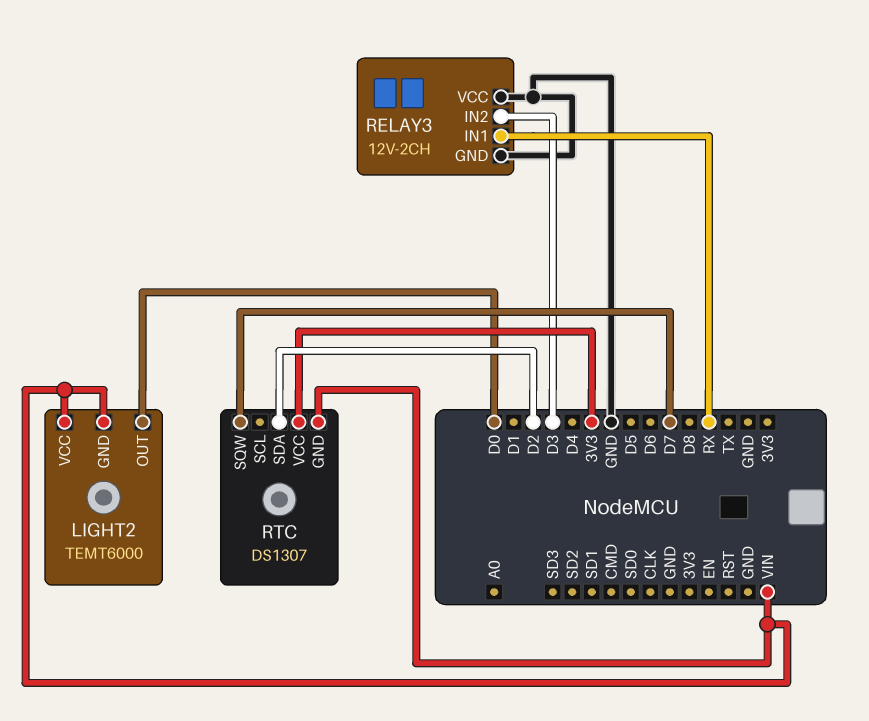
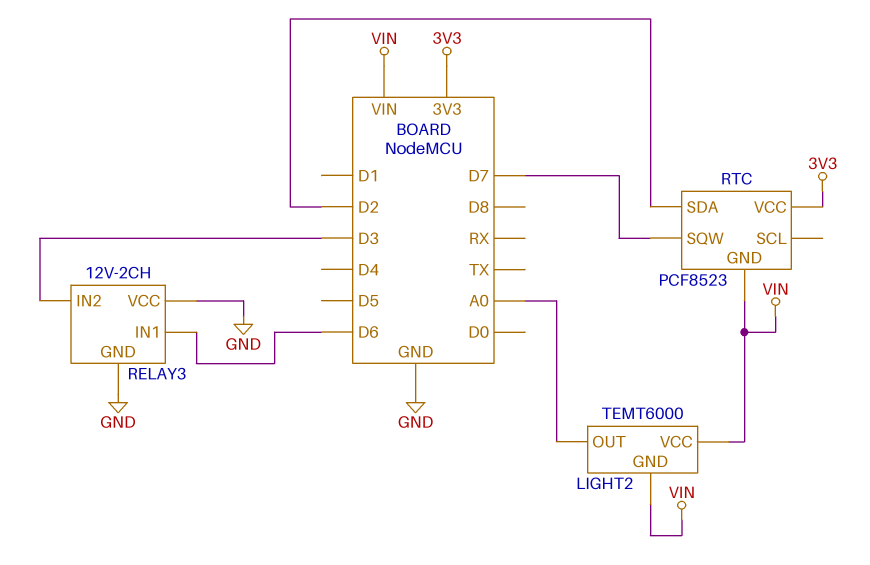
LIGHT2 pin OUT: D0 -> A0
RELAY3 pin IN1: RX -> D6
RTC: DS1307 -> PCF8523

